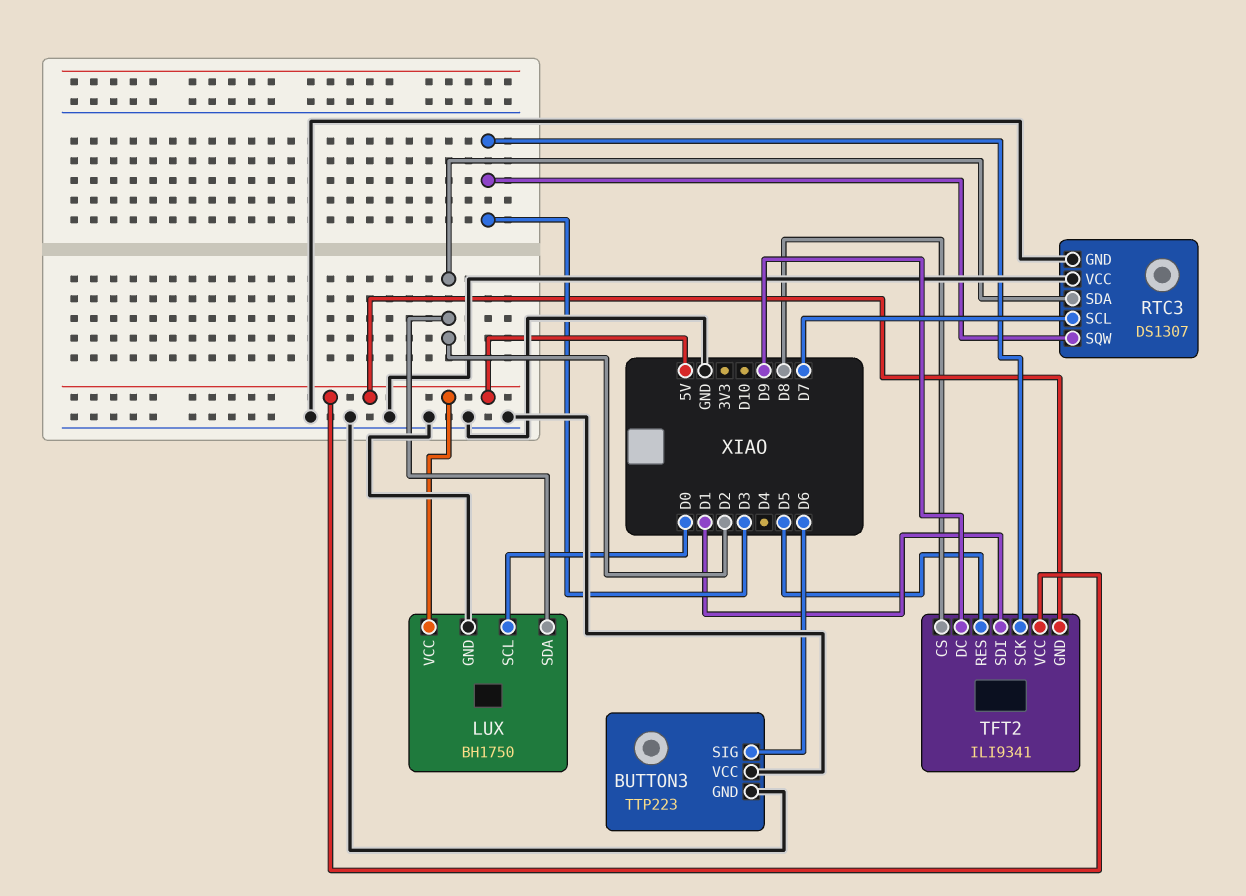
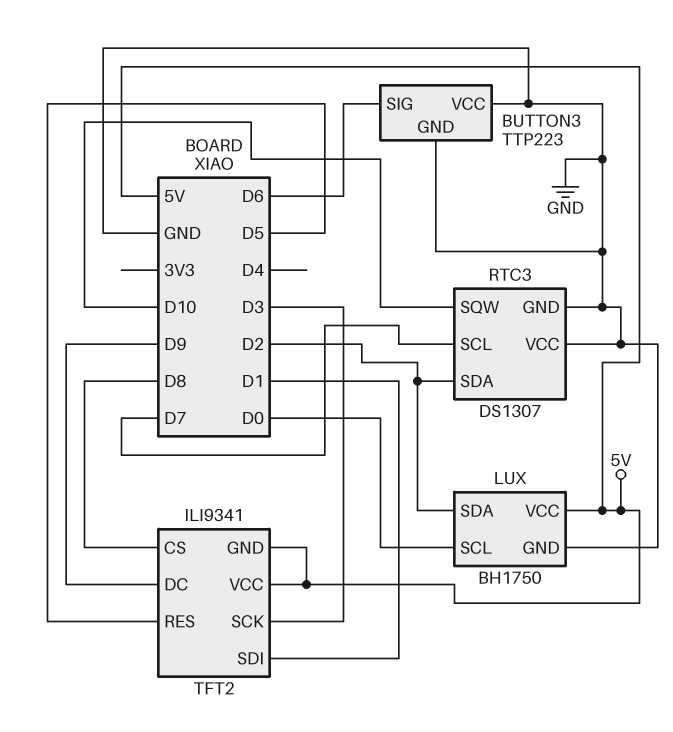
RTC3 pin SQW: D3 -> D10

